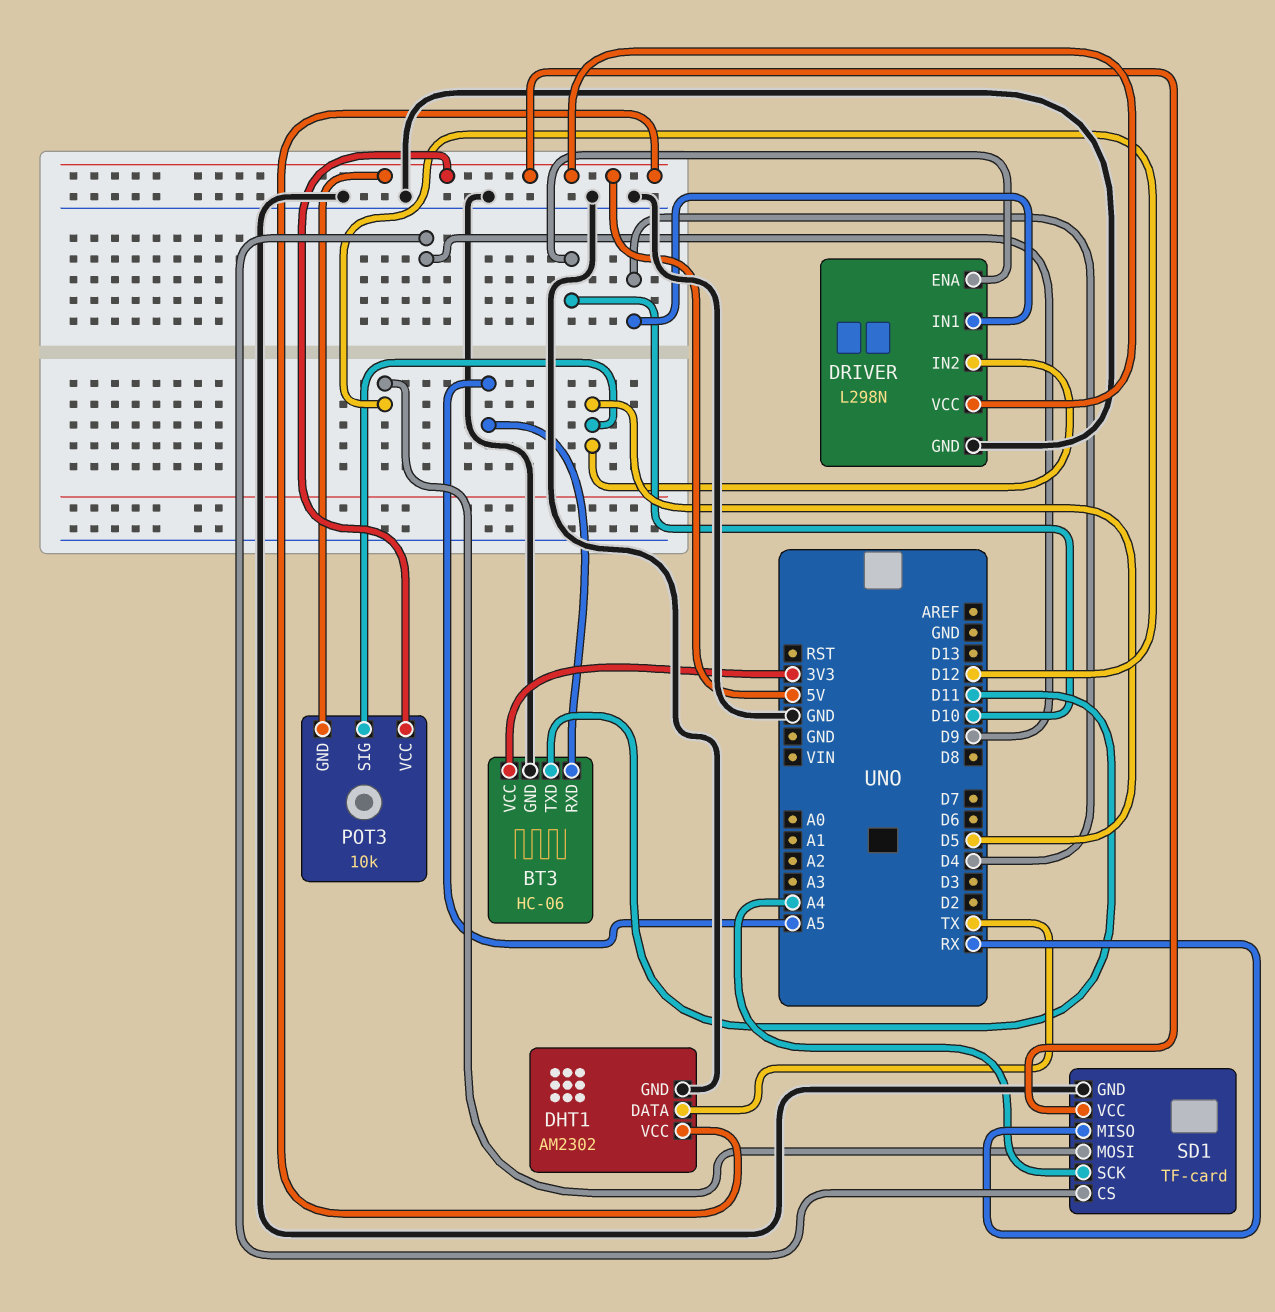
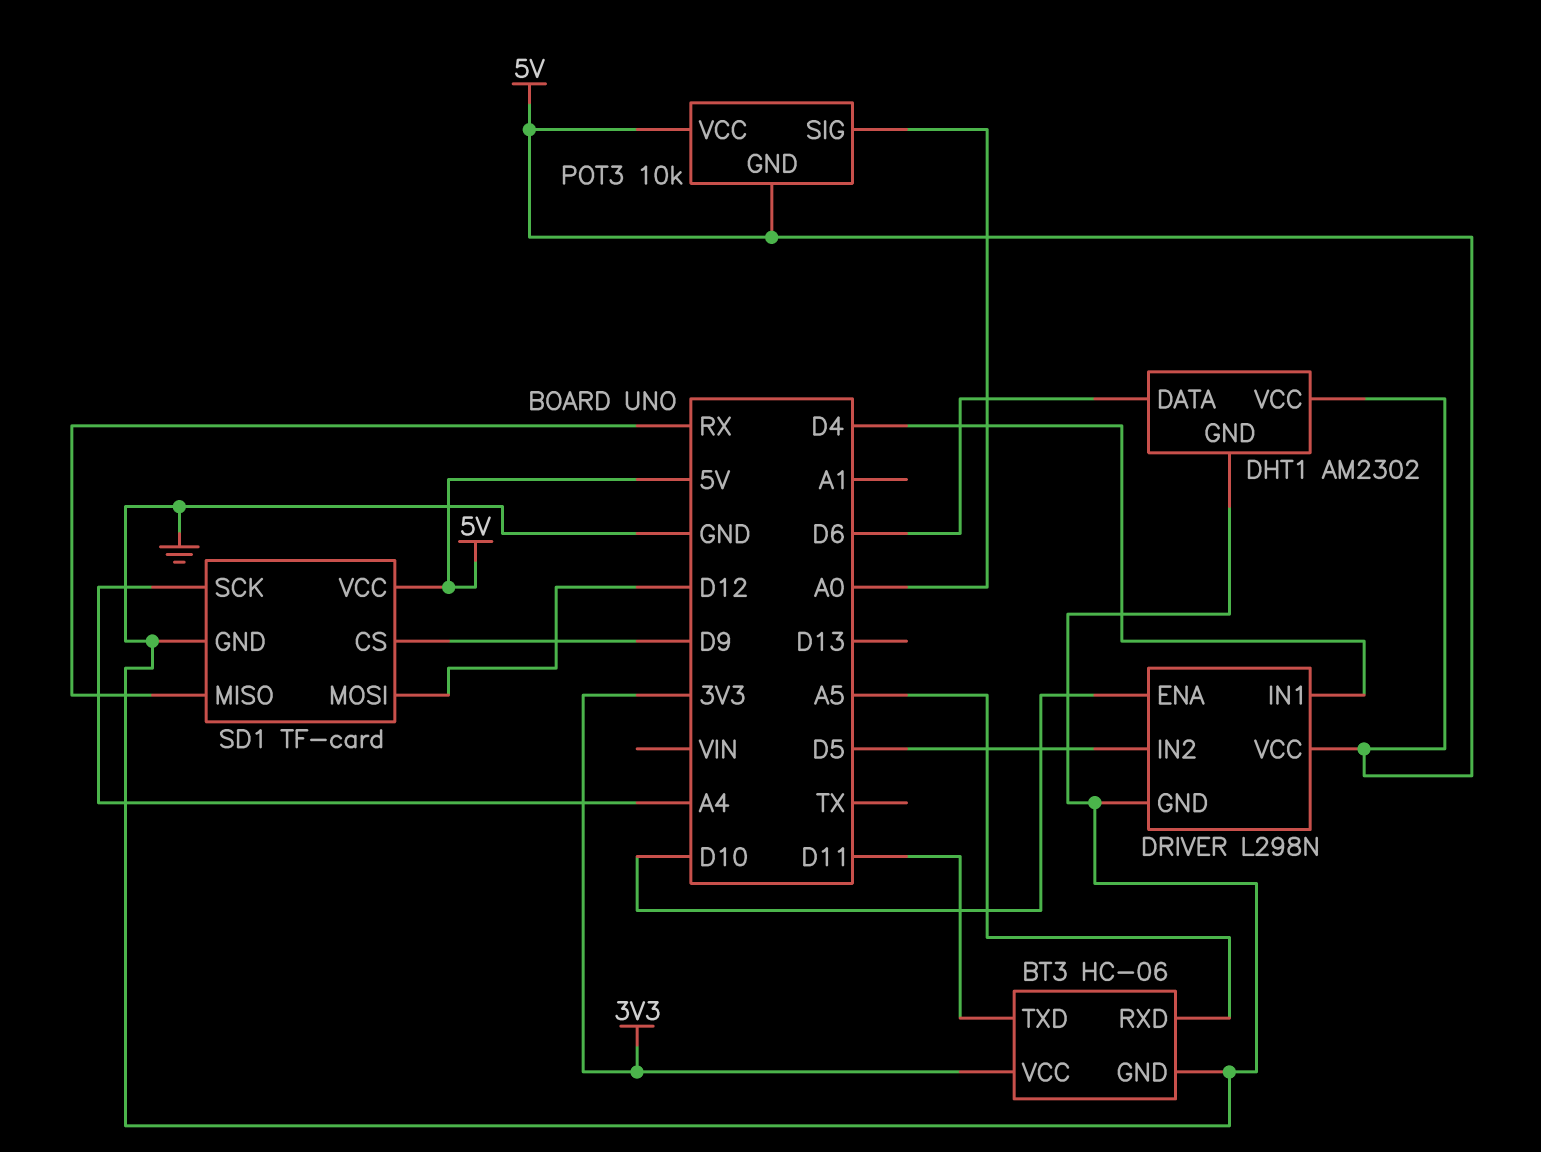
DHT1 pin DATA: TX -> D6
POT3 pin SIG: D5 -> A0

